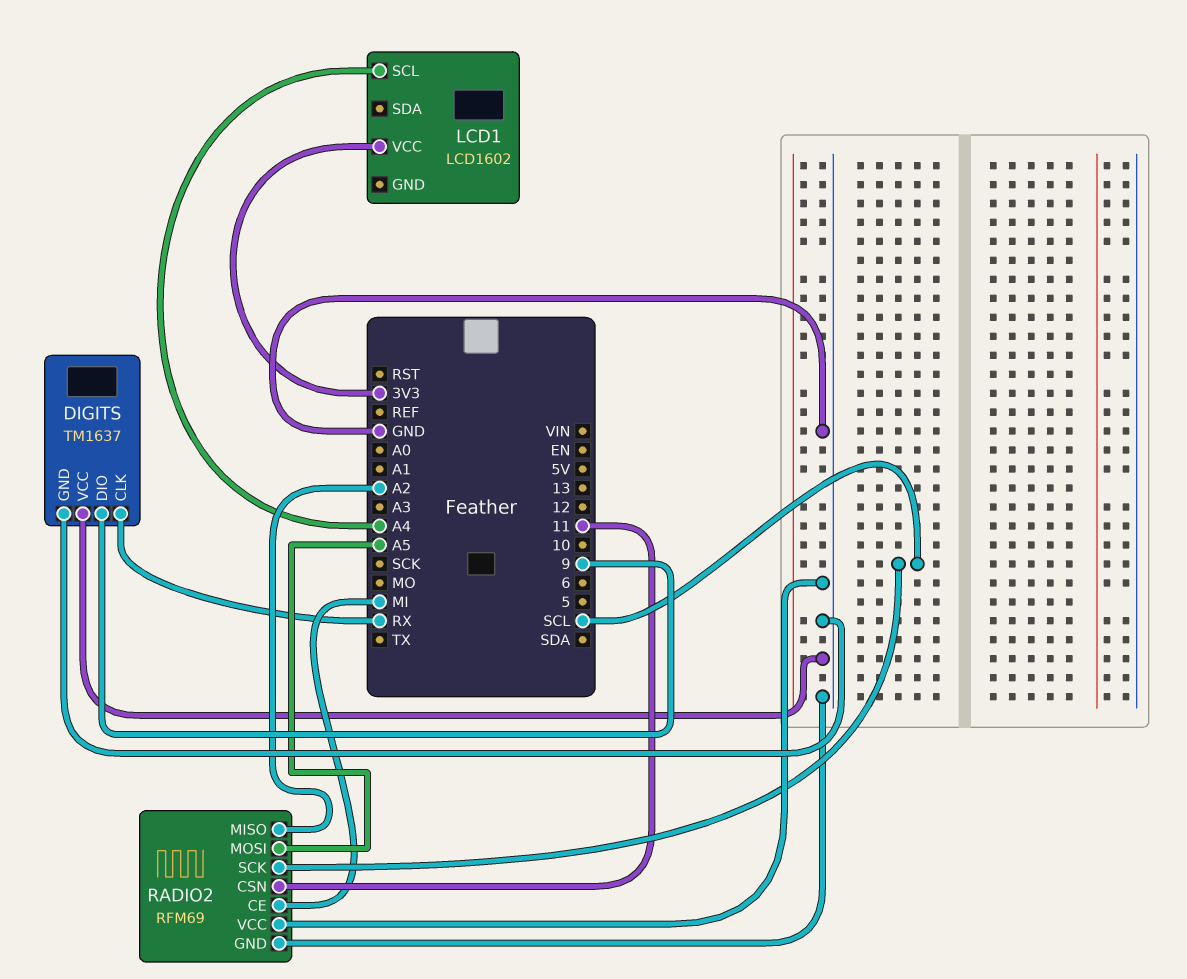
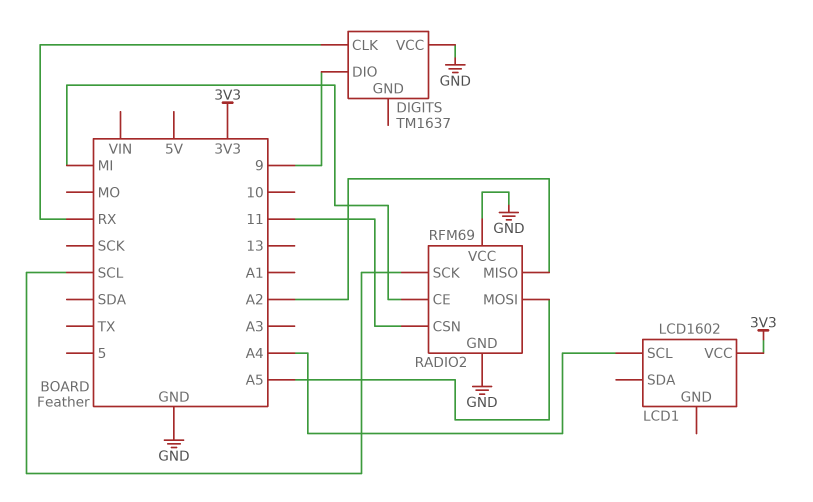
DIGITS pin GND: GND -> none

